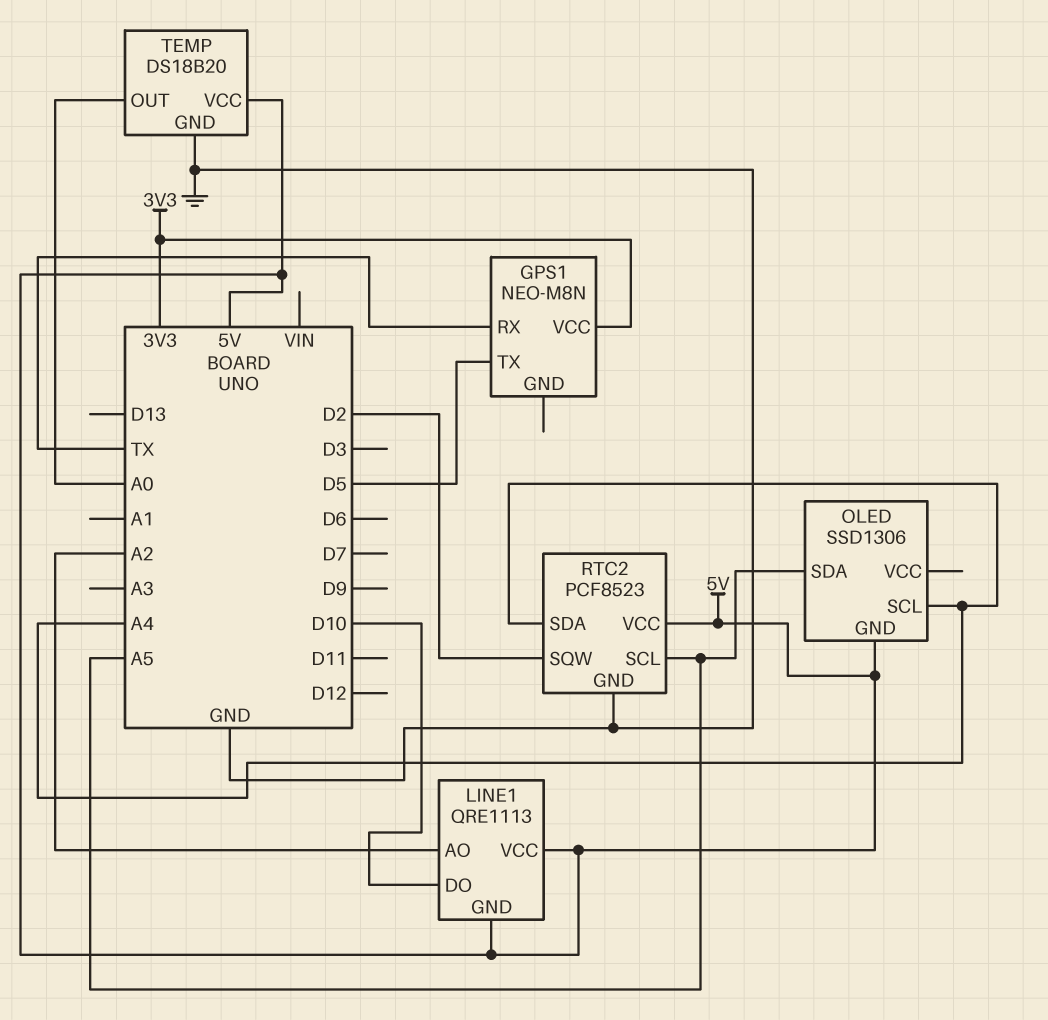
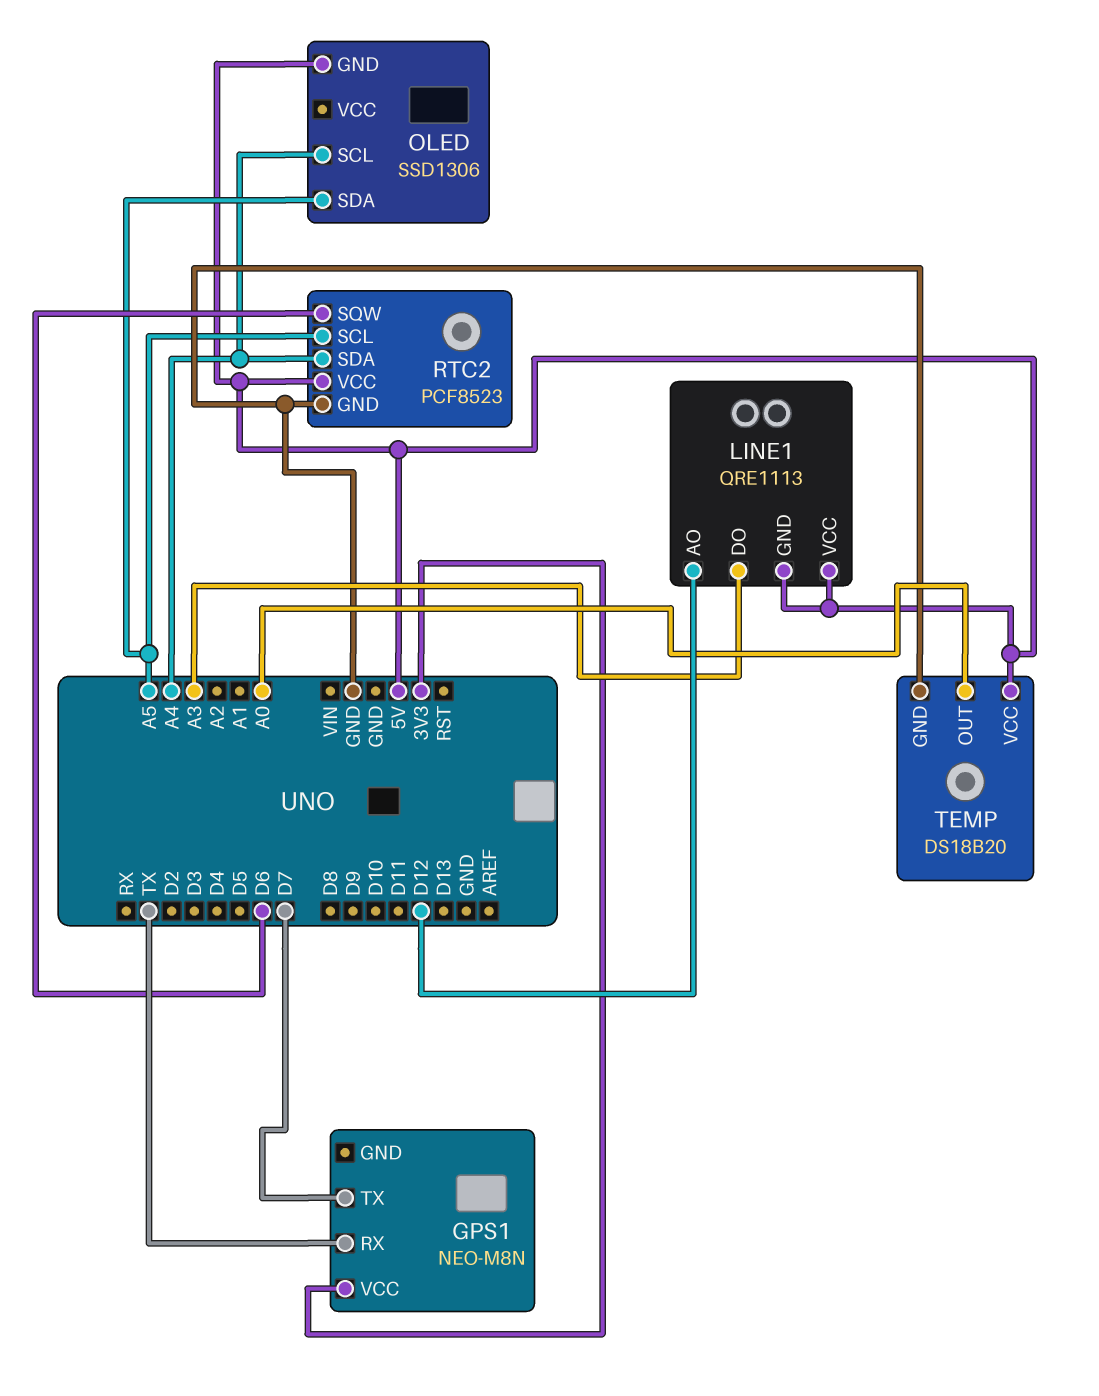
GPS1 pin TX: D5 -> D7
LINE1 pin AO: A2 -> D12
LINE1 pin DO: D10 -> A3
RTC2 pin SQW: D2 -> D6

